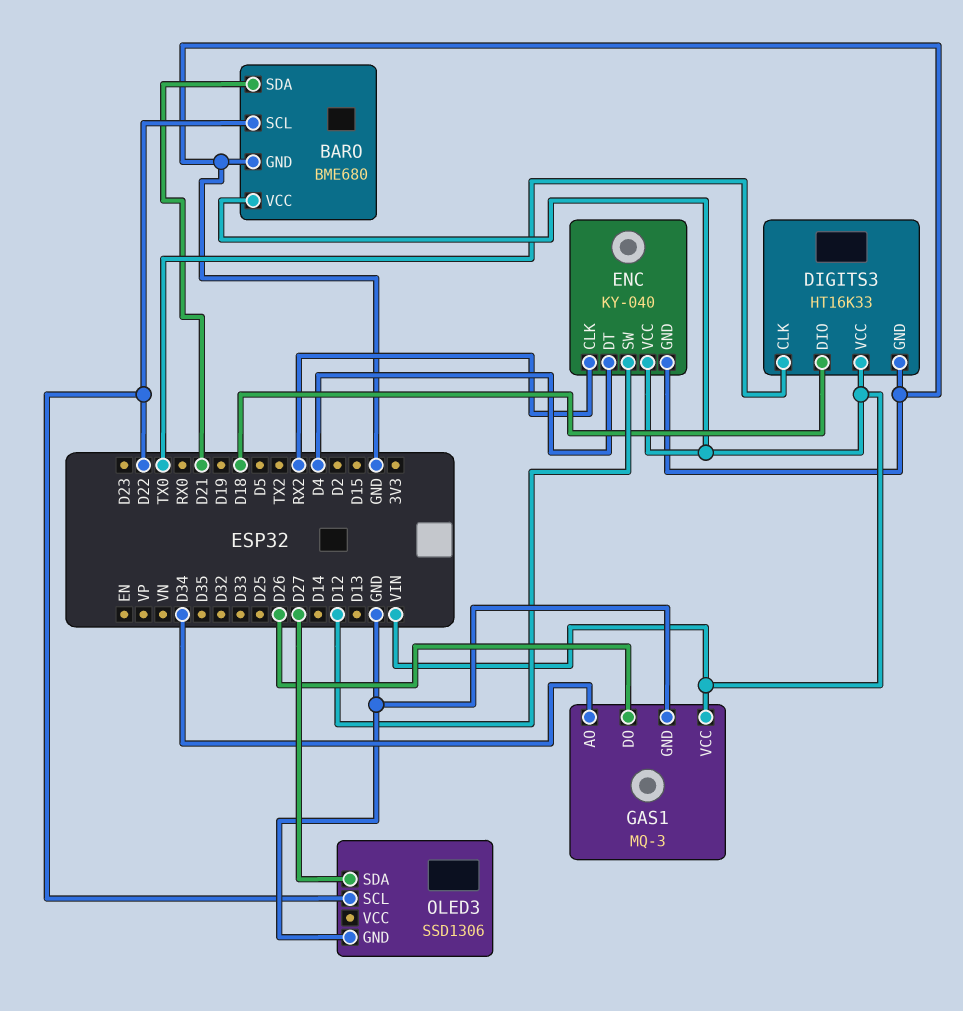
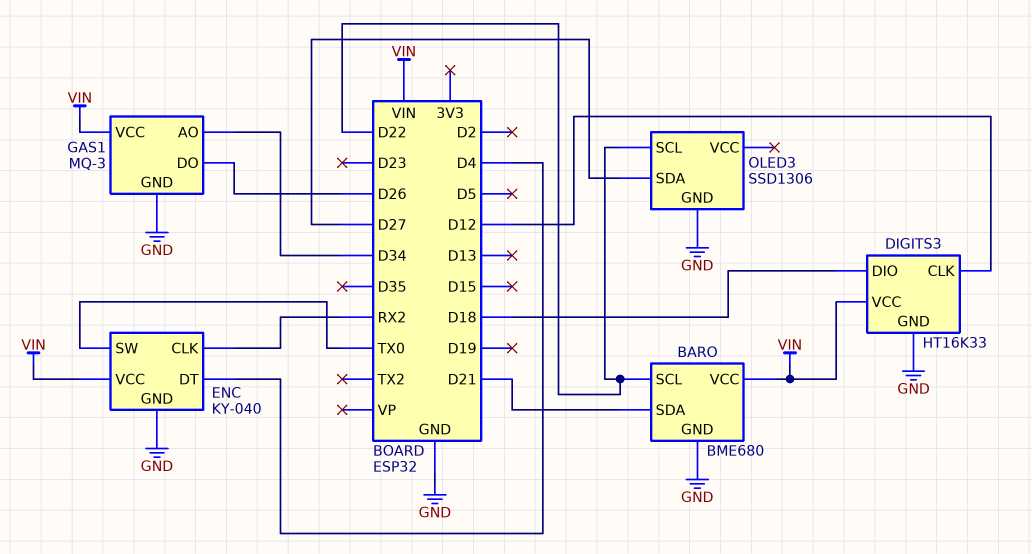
DIGITS3 pin CLK: TX0 -> D12
ENC pin SW: D12 -> TX0

